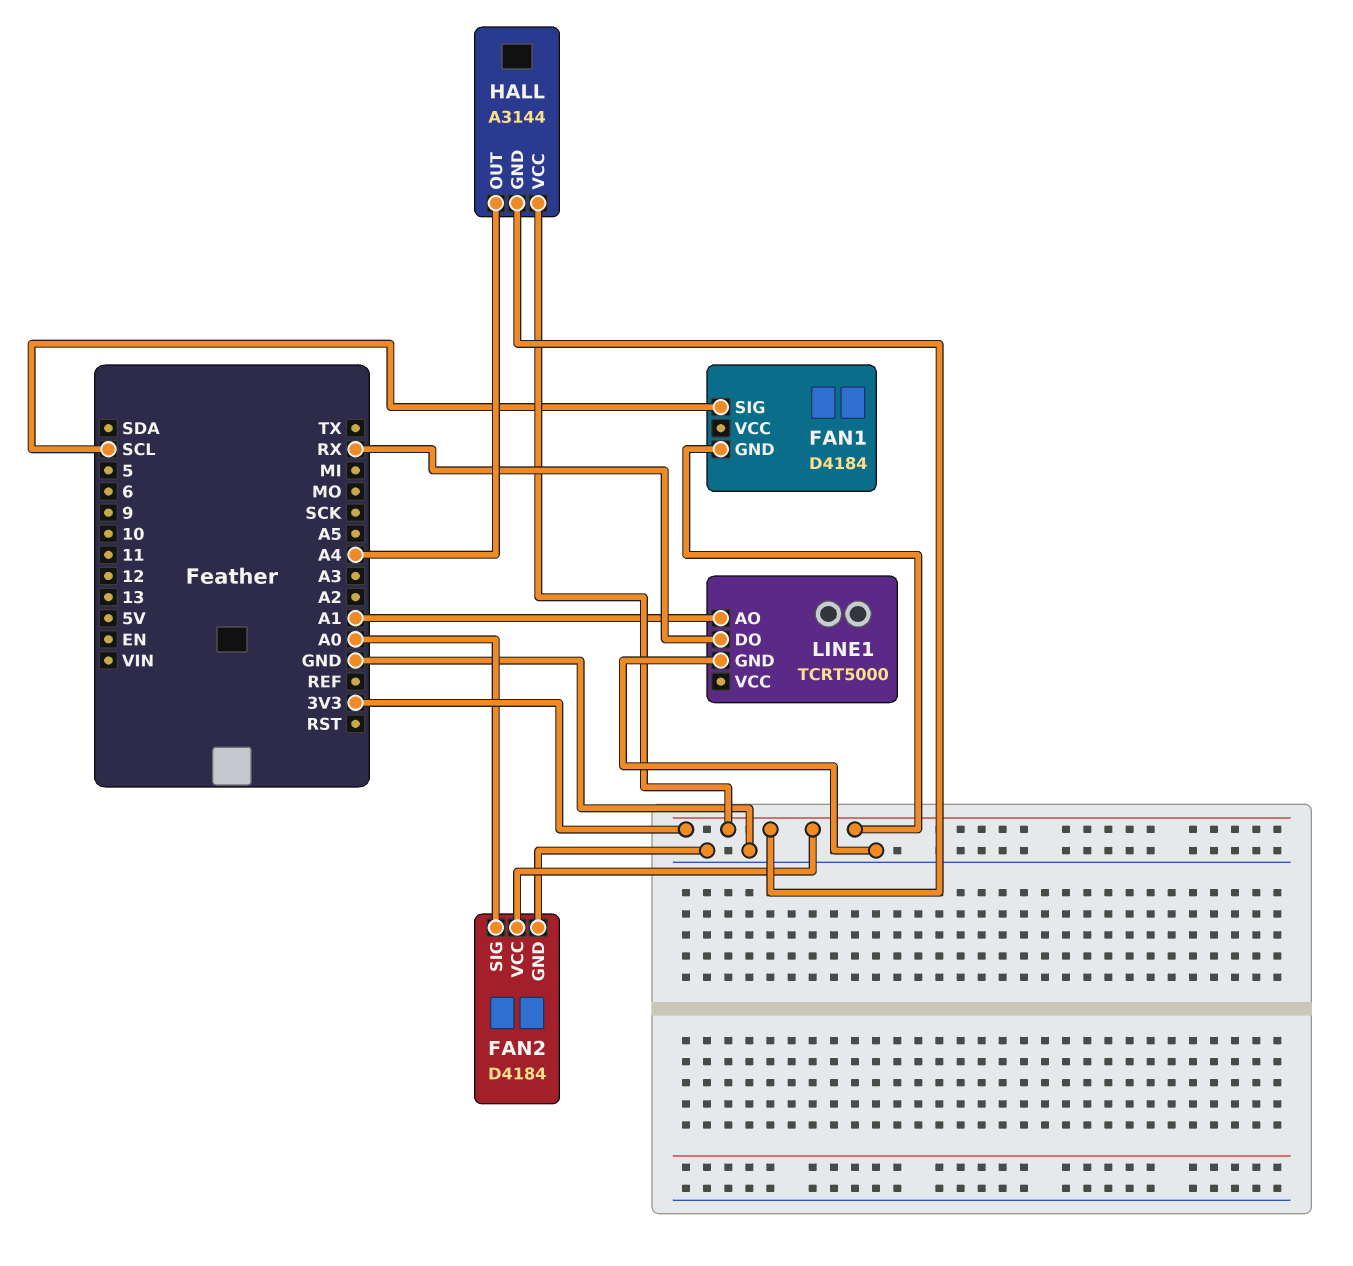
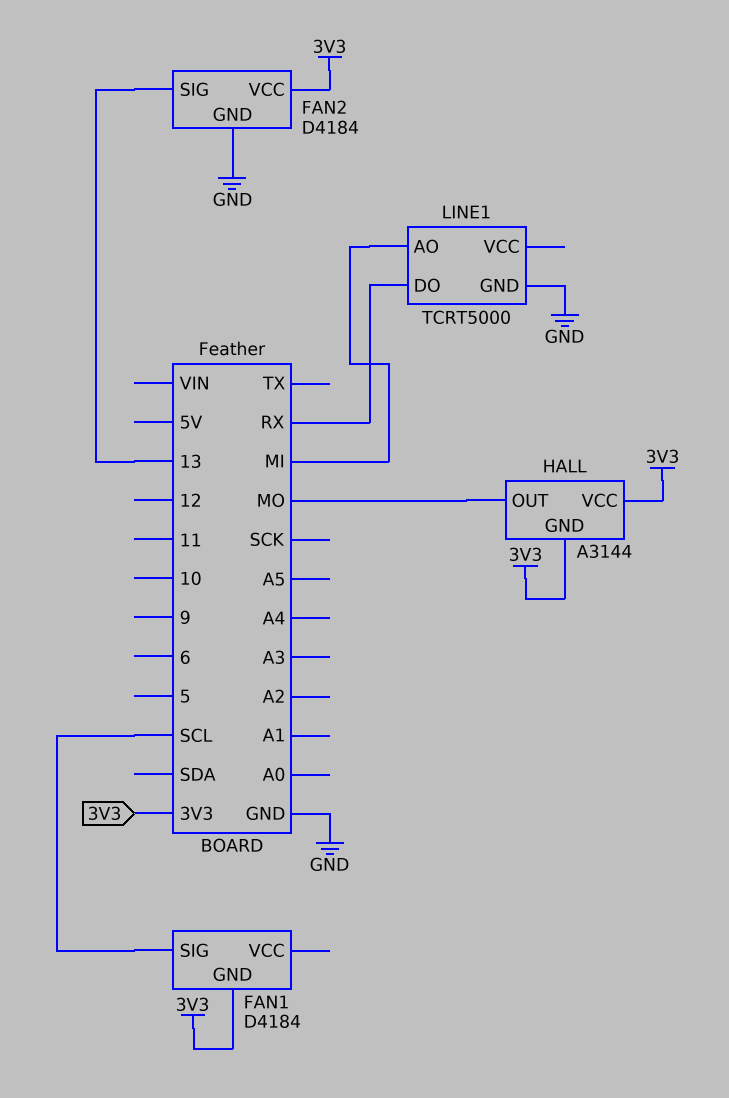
FAN2 pin SIG: A0 -> 13
HALL pin OUT: A4 -> MO
LINE1 pin AO: A1 -> MI

